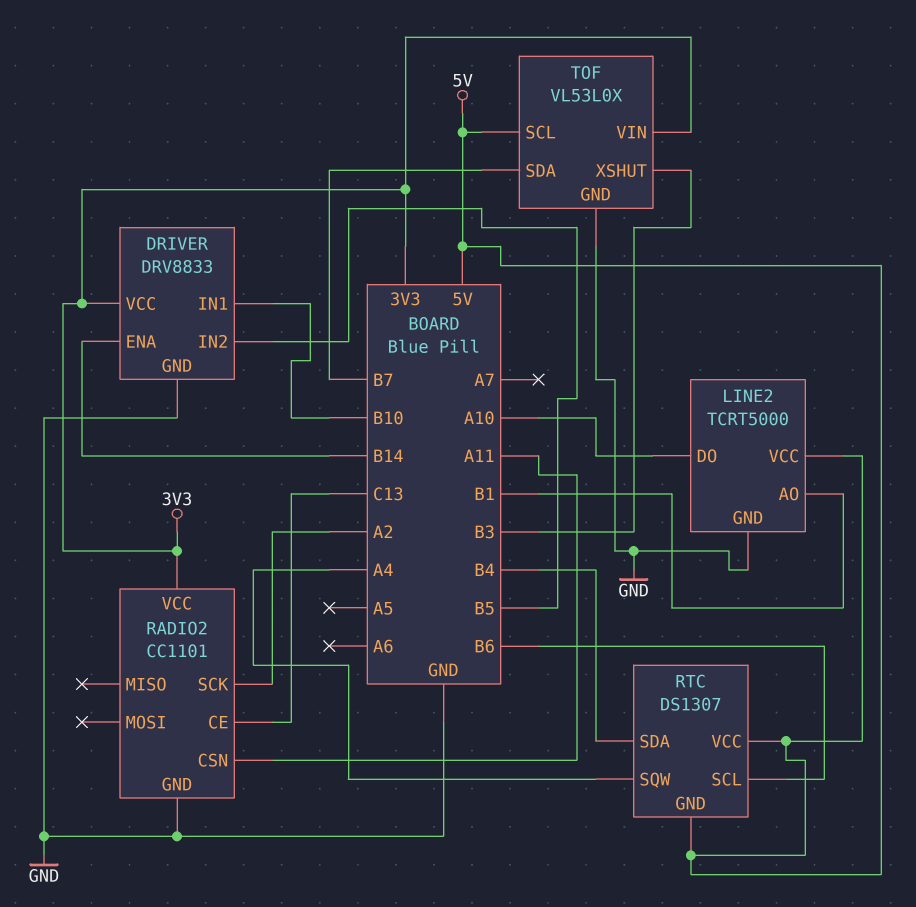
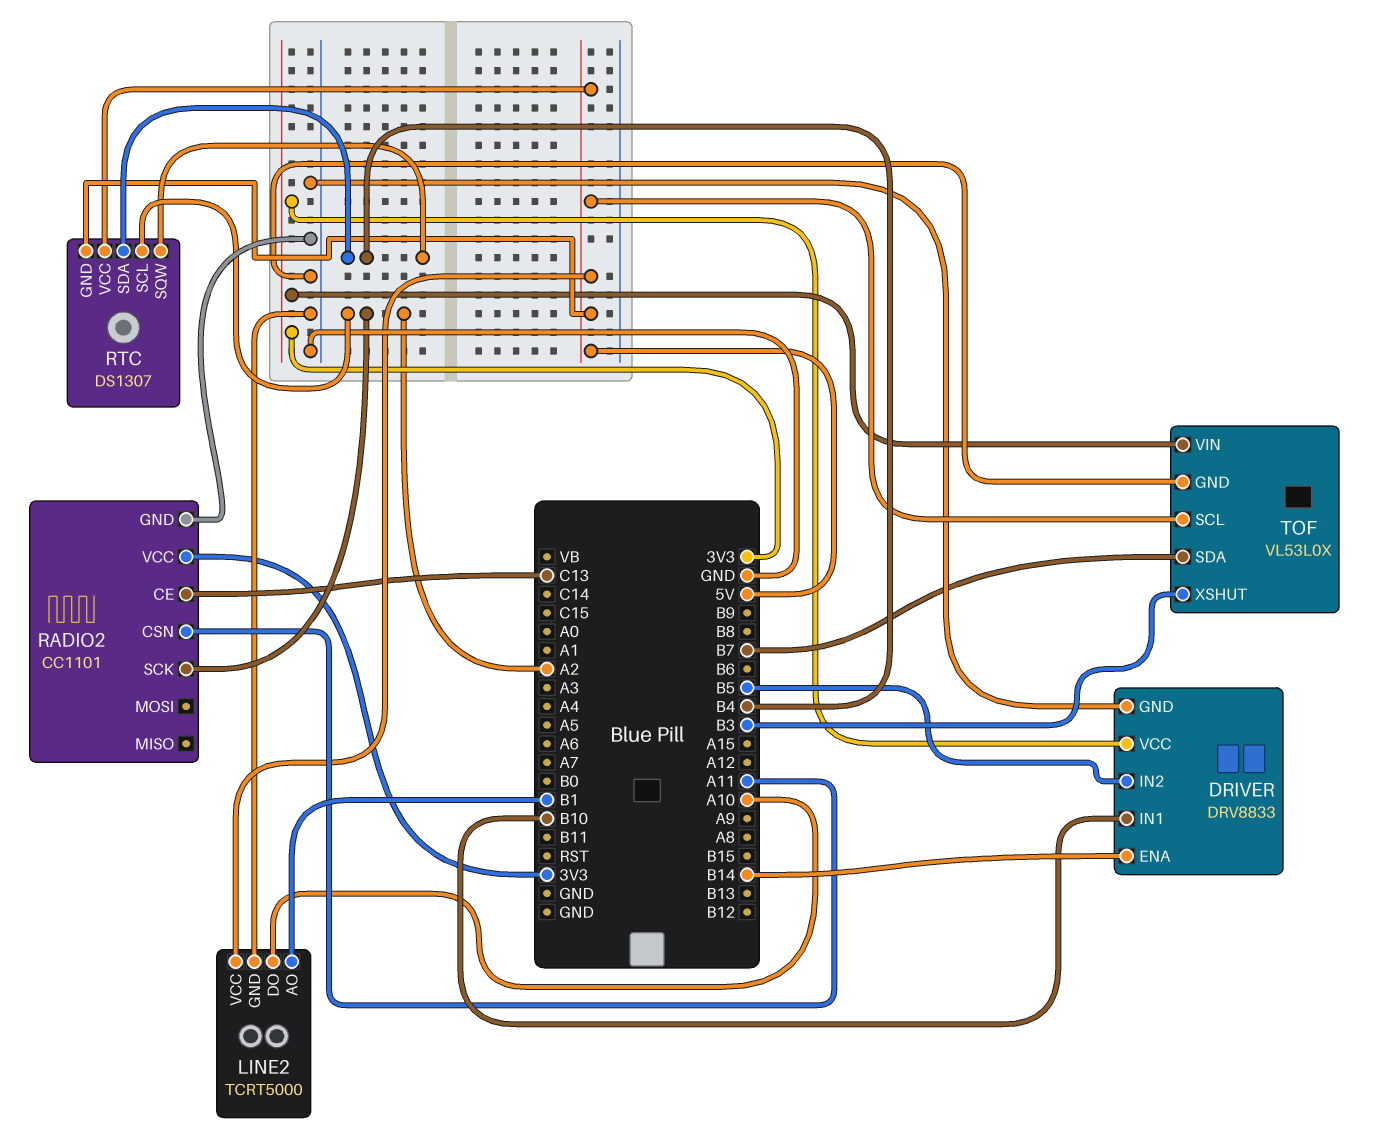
RTC pin SCL: B6 -> A2
RTC pin SQW: A4 -> B4

